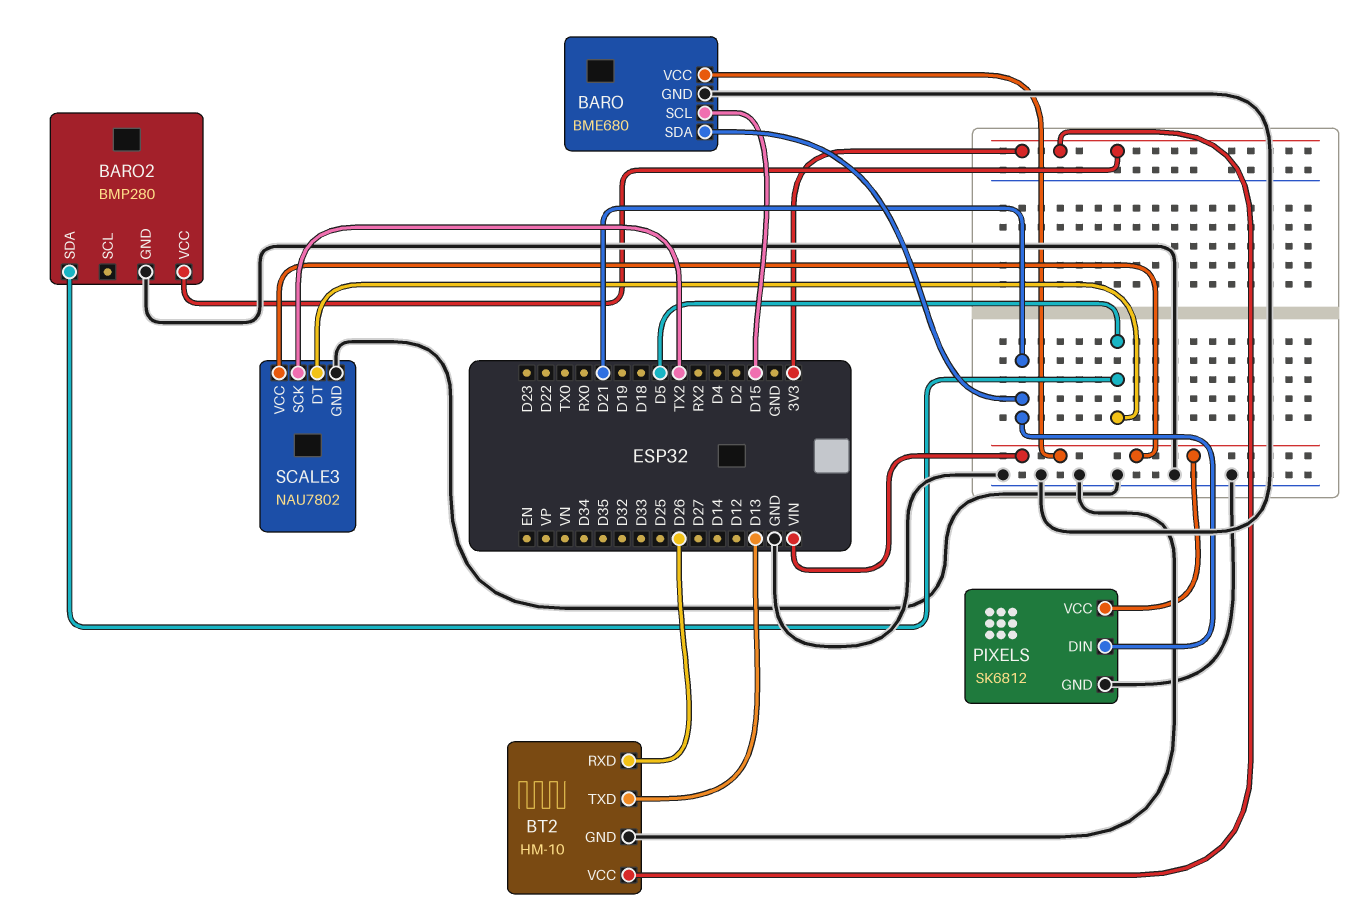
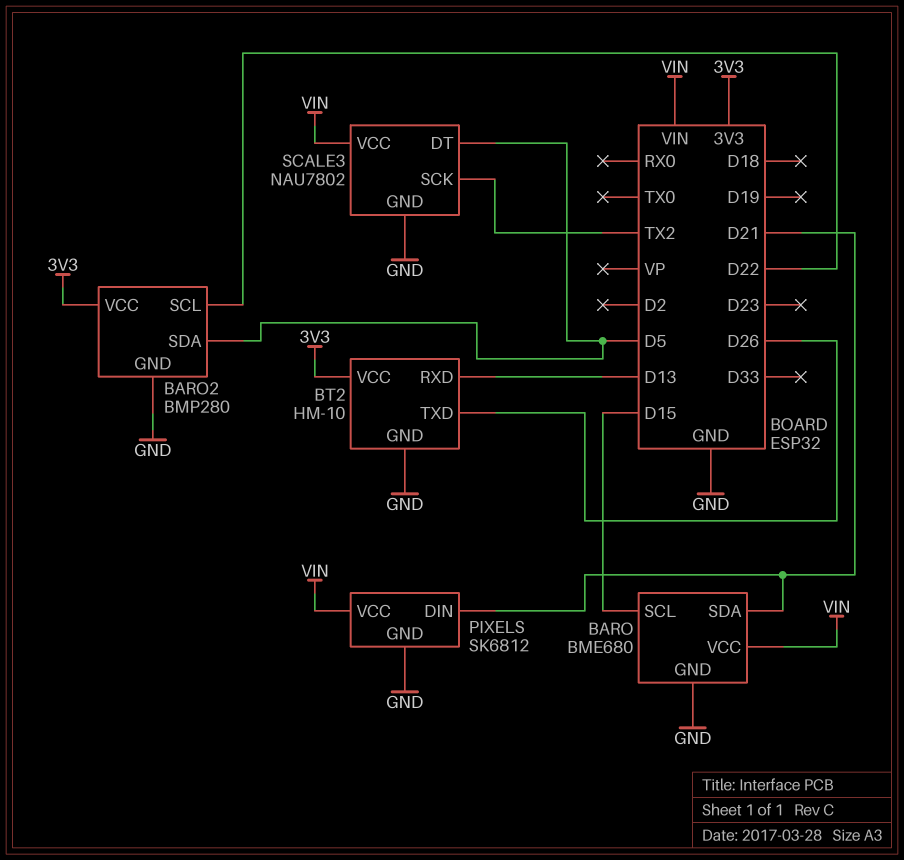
BARO2 pin SCL: none -> D22
BT2 pin RXD: D26 -> D13
BT2 pin TXD: D13 -> D26

